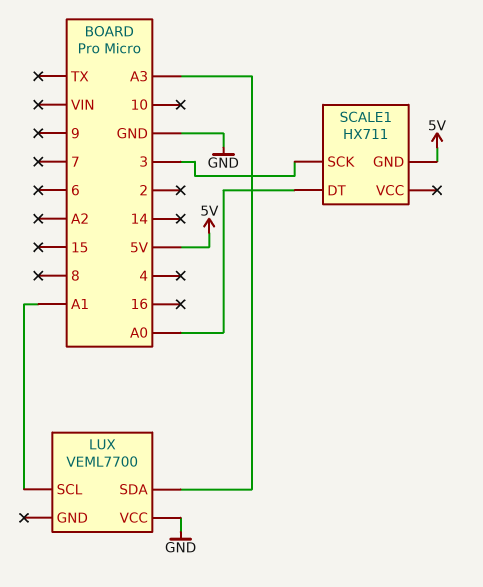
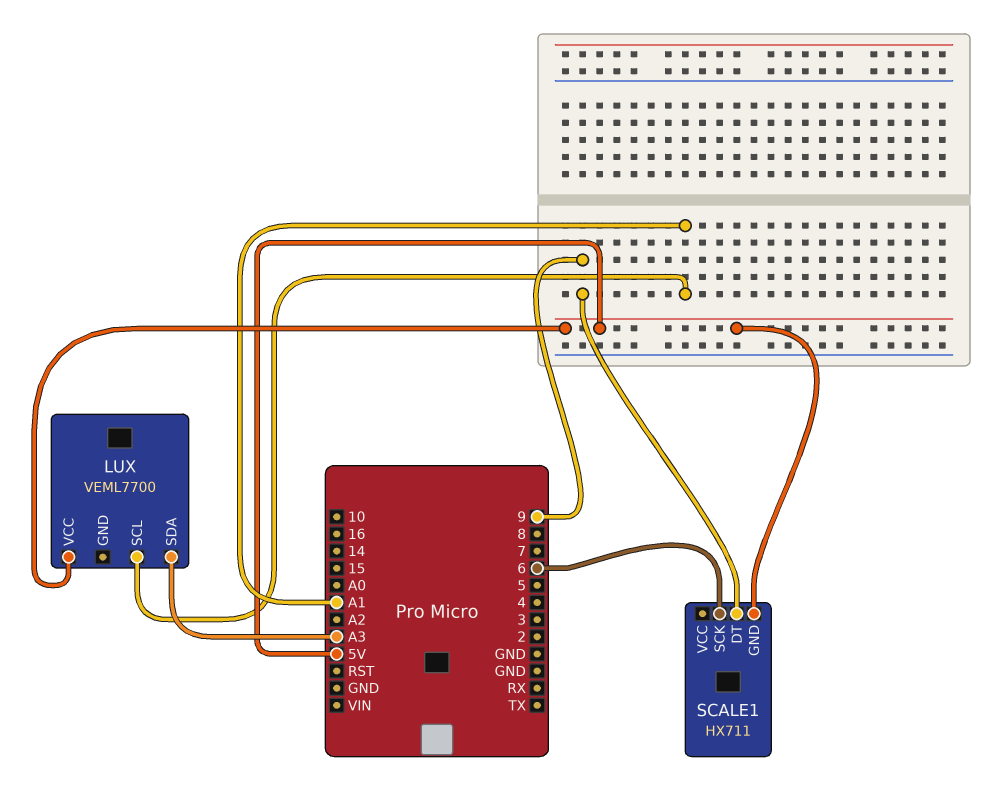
LUX pin VCC: GND -> 5V
SCALE1 pin DT: A0 -> 9
SCALE1 pin SCK: 3 -> 6

